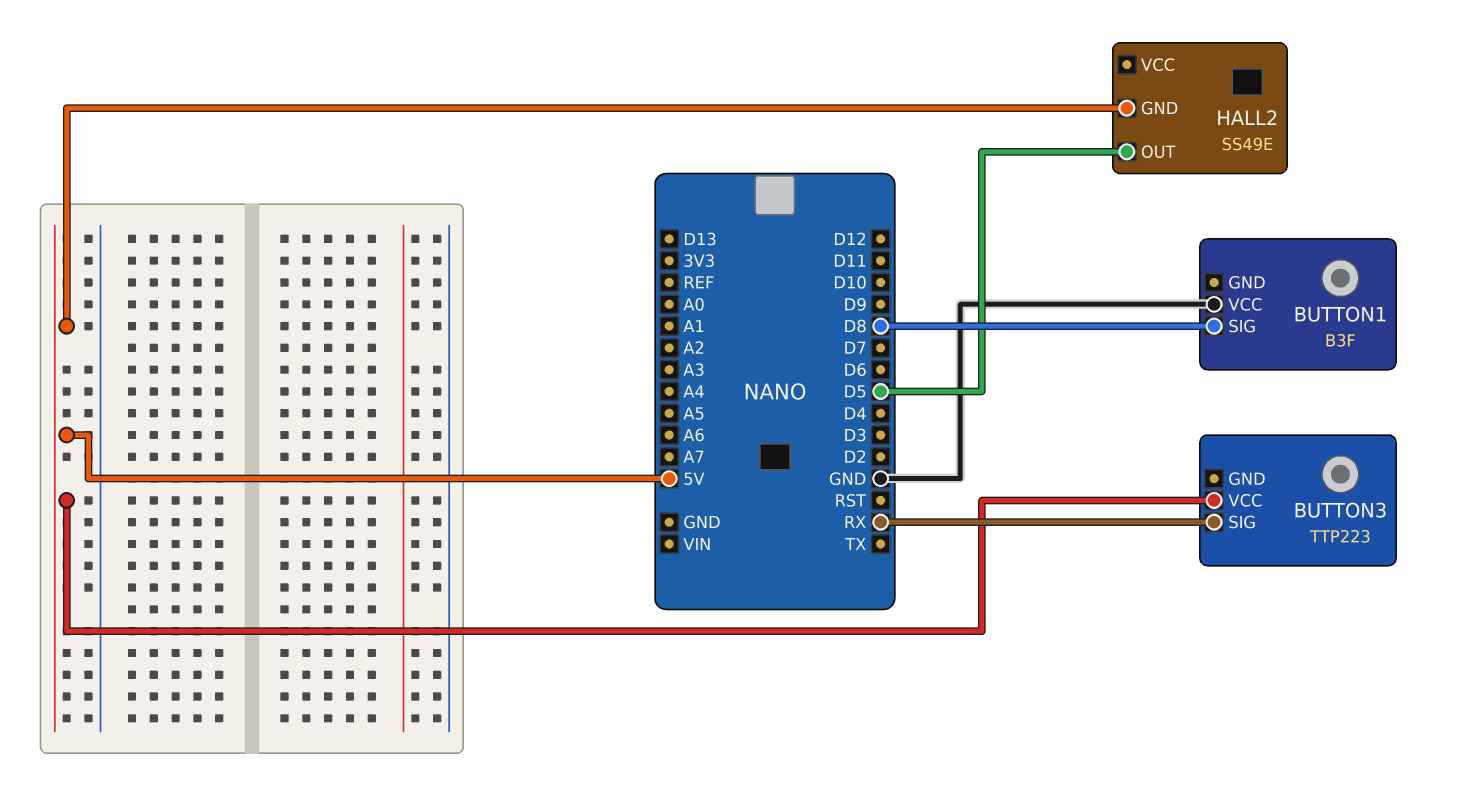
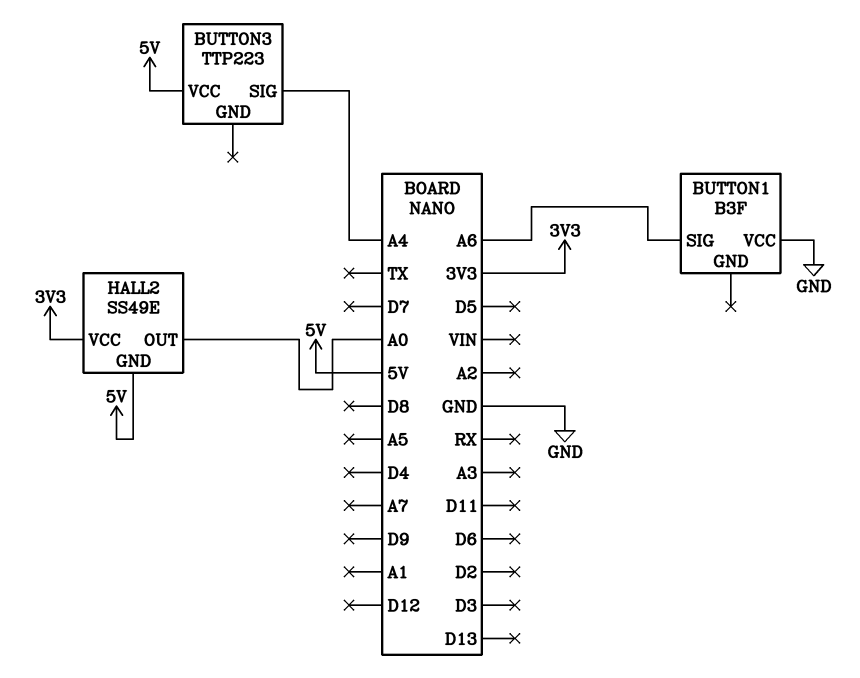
BUTTON1 pin SIG: D8 -> A6
BUTTON3 pin SIG: RX -> A4
HALL2 pin OUT: D5 -> A0
HALL2 pin VCC: none -> 3V3

